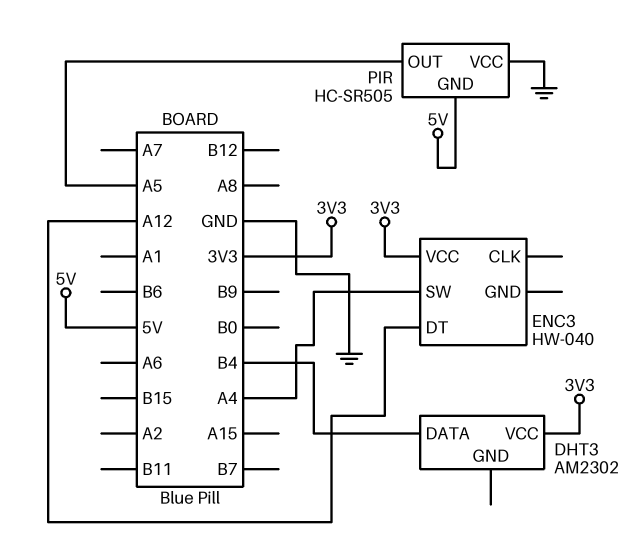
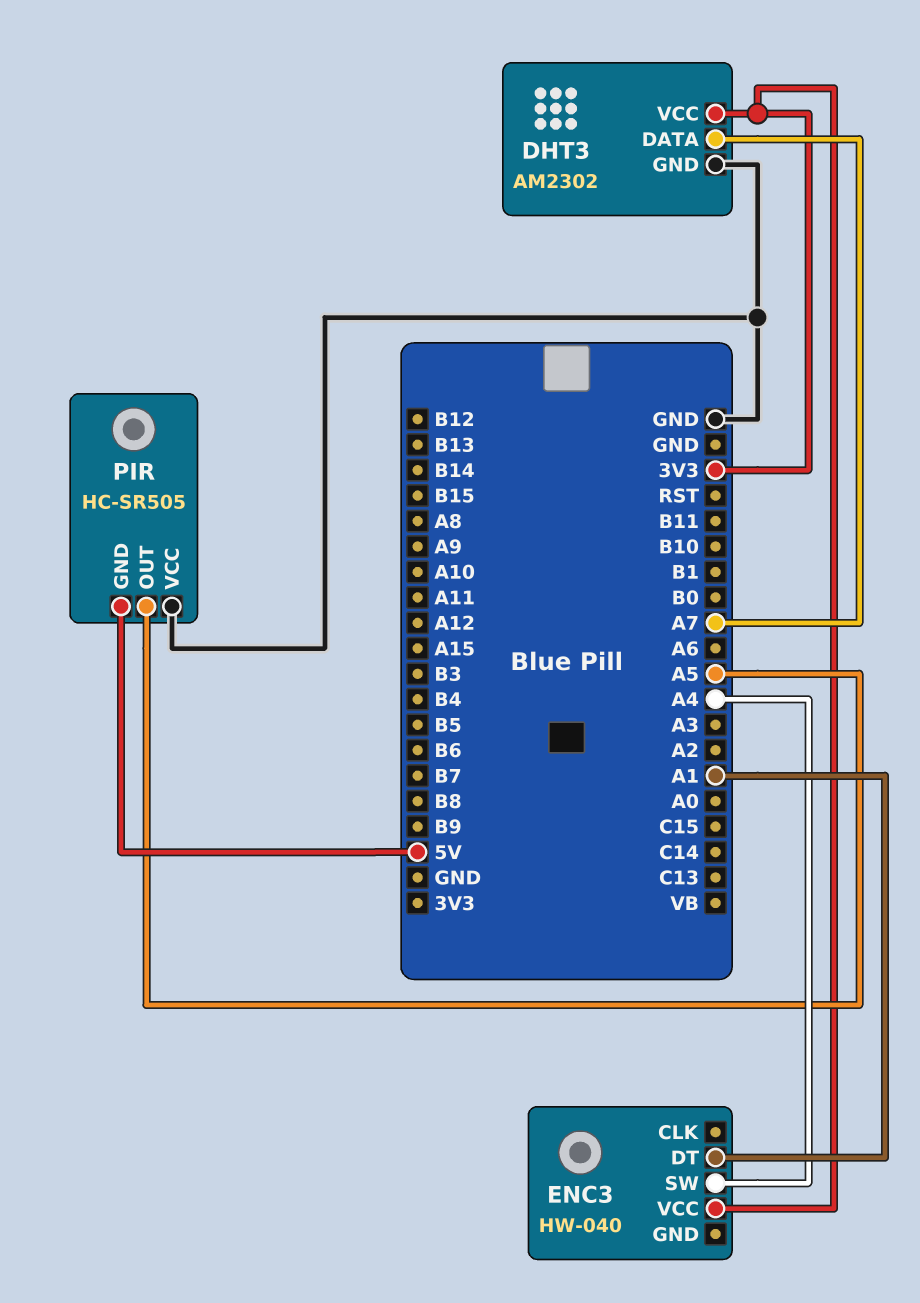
DHT3 pin DATA: B4 -> A7
DHT3 pin GND: none -> GND
ENC3 pin DT: A12 -> A1

